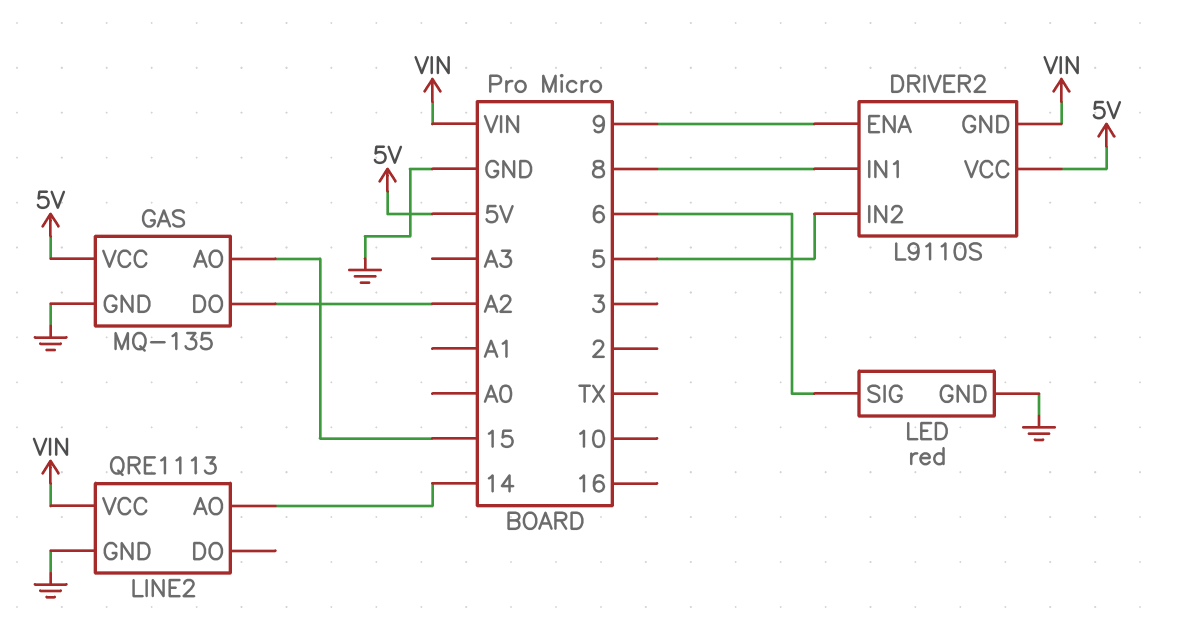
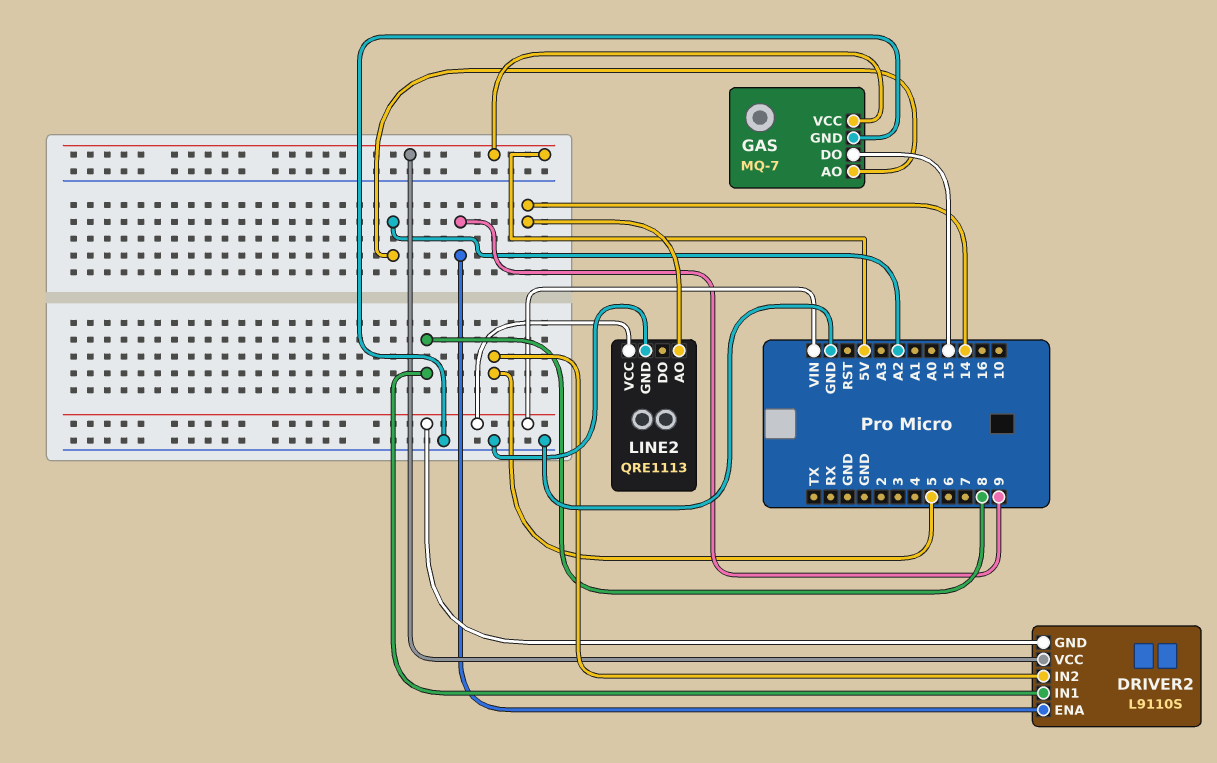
GAS: MQ-135 -> MQ-7
GAS pin AO: 15 -> A2
GAS pin DO: A2 -> 15
LED: red -> none
LED pin GND: GND -> none
LED pin SIG: 6 -> none

